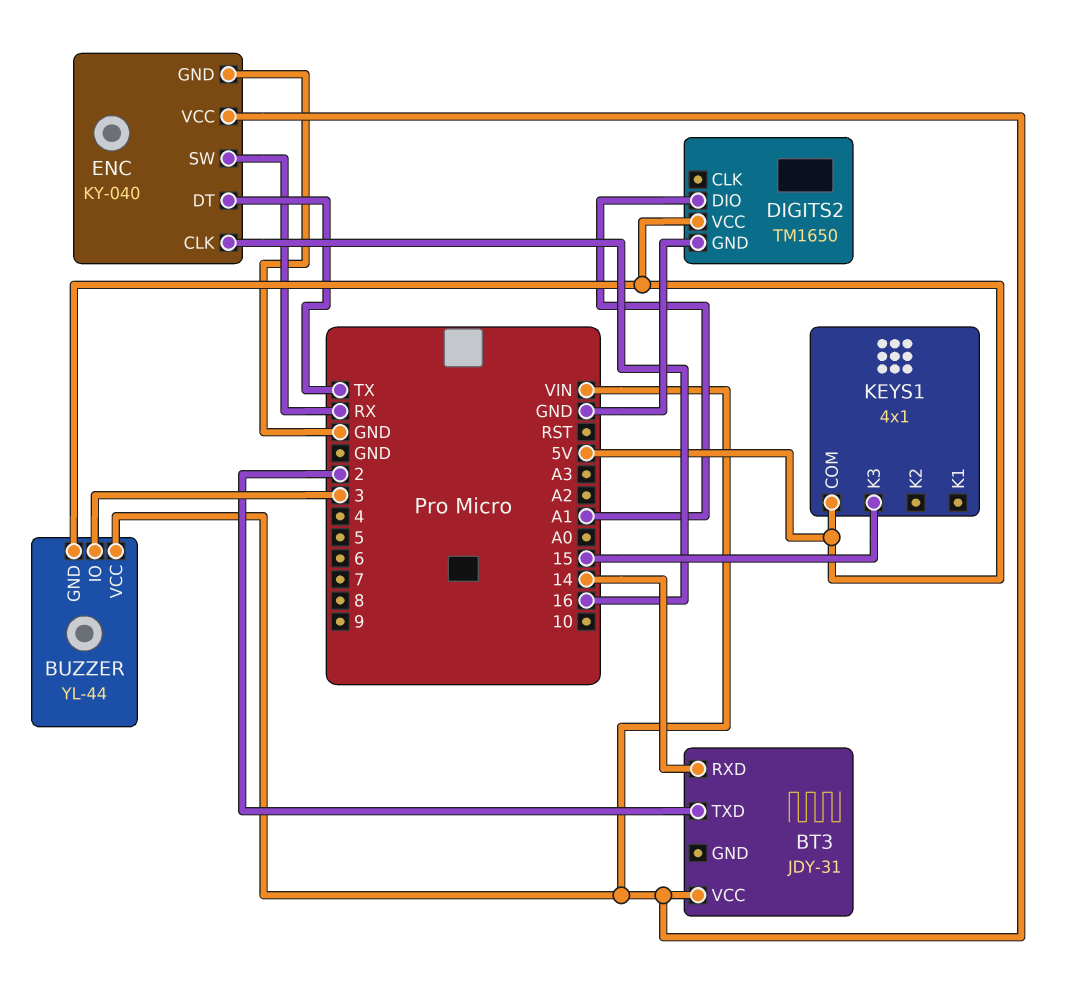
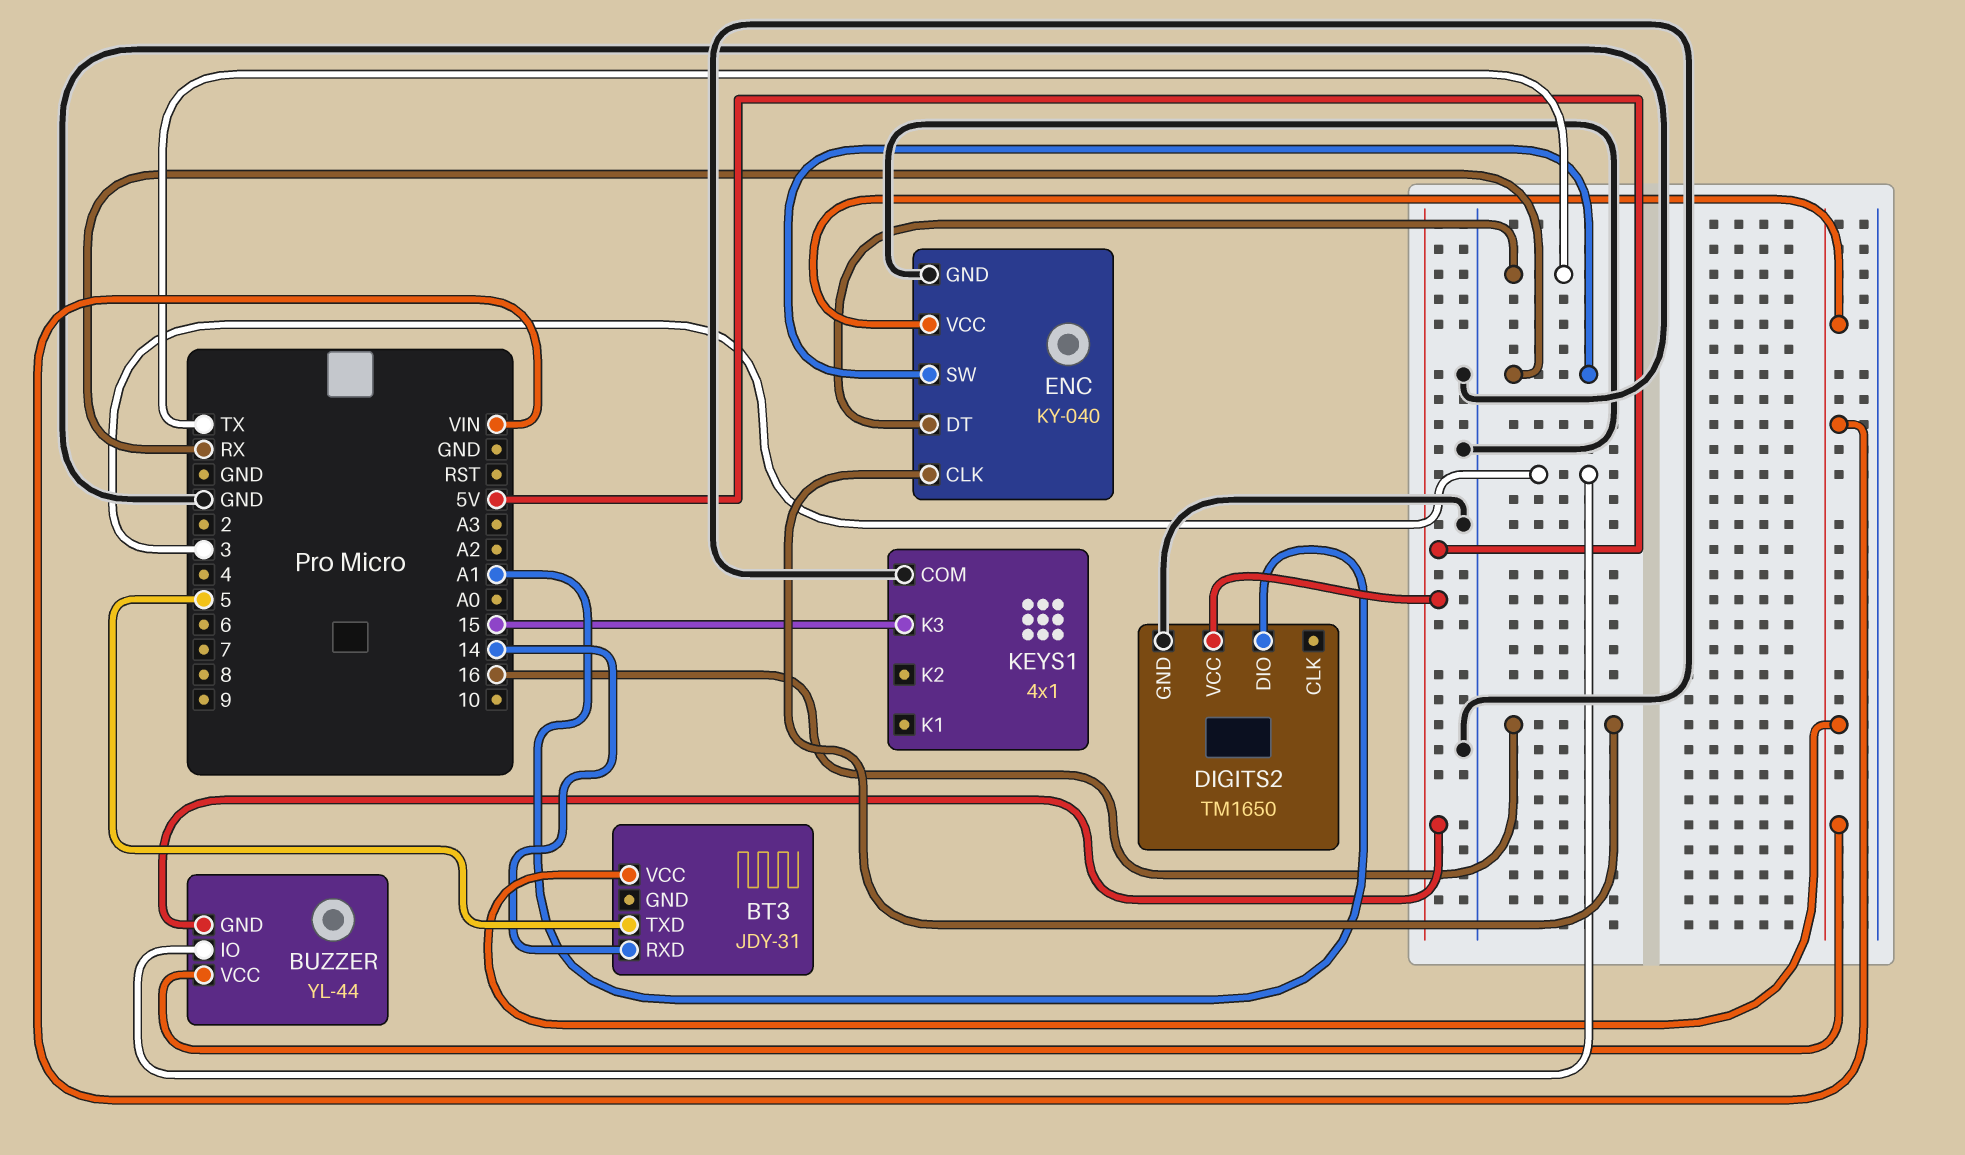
BT3 pin TXD: 2 -> 5
KEYS1 pin COM: 5V -> GND

